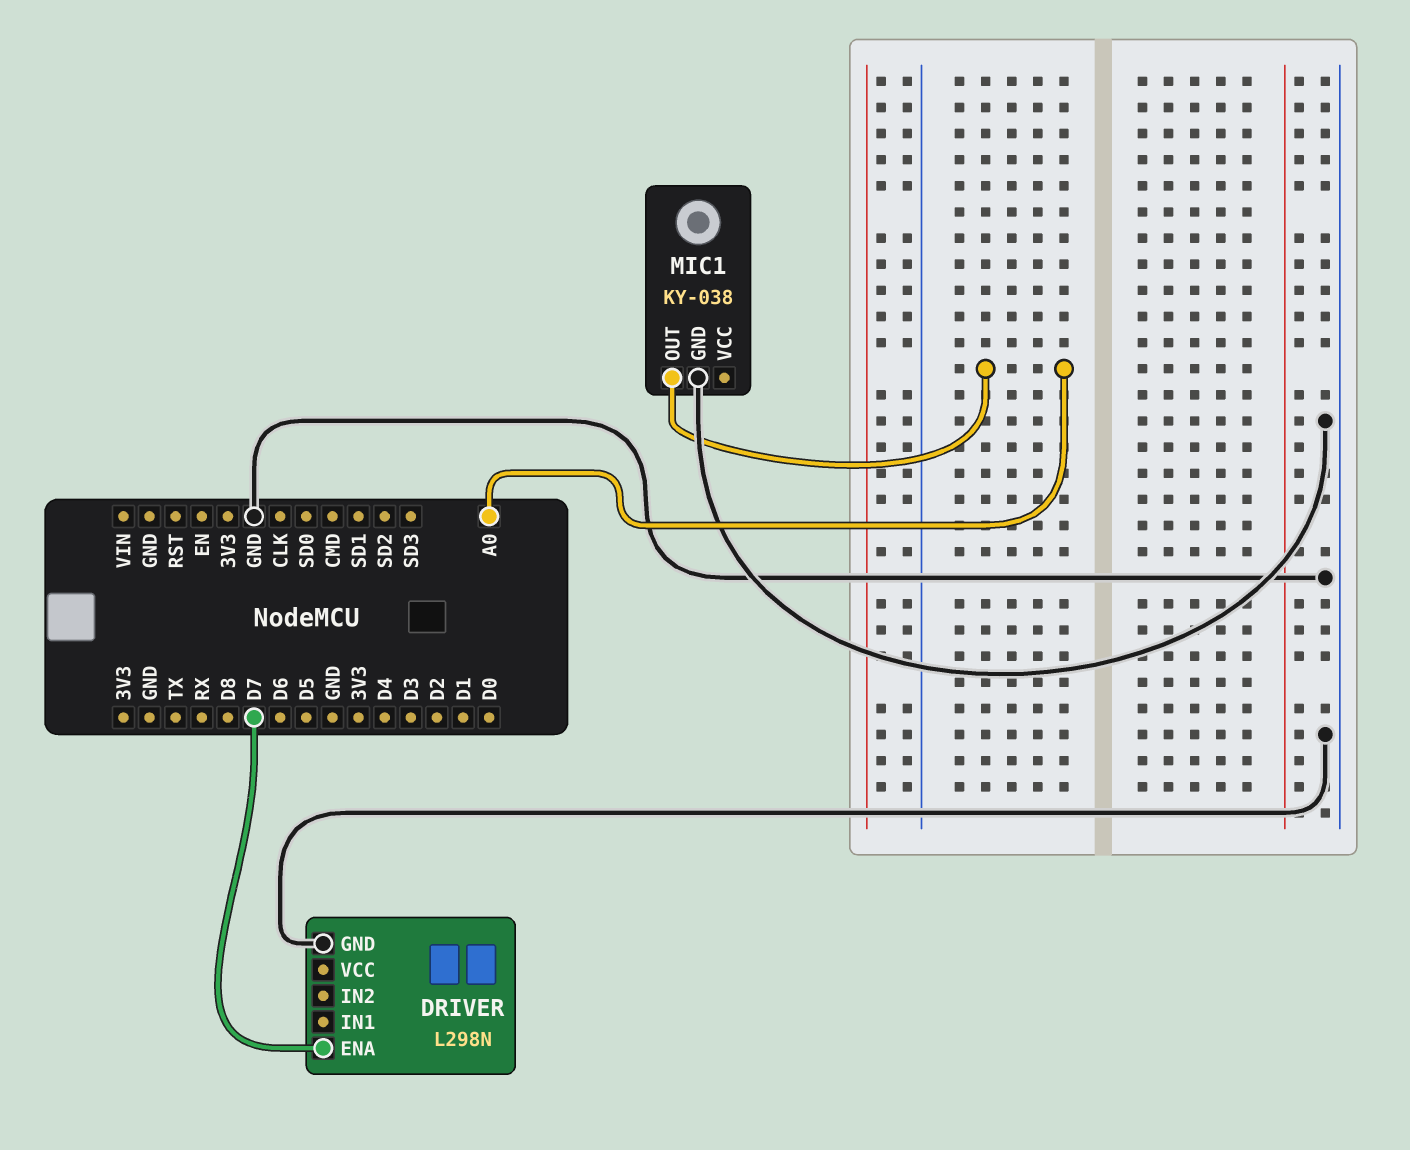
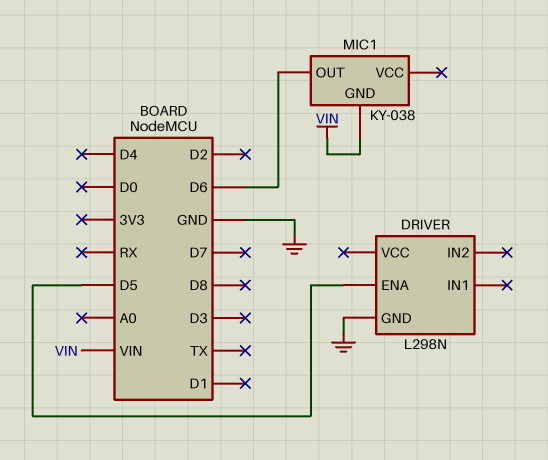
DRIVER pin ENA: D7 -> D5
MIC1 pin GND: GND -> VIN
MIC1 pin OUT: A0 -> D6

